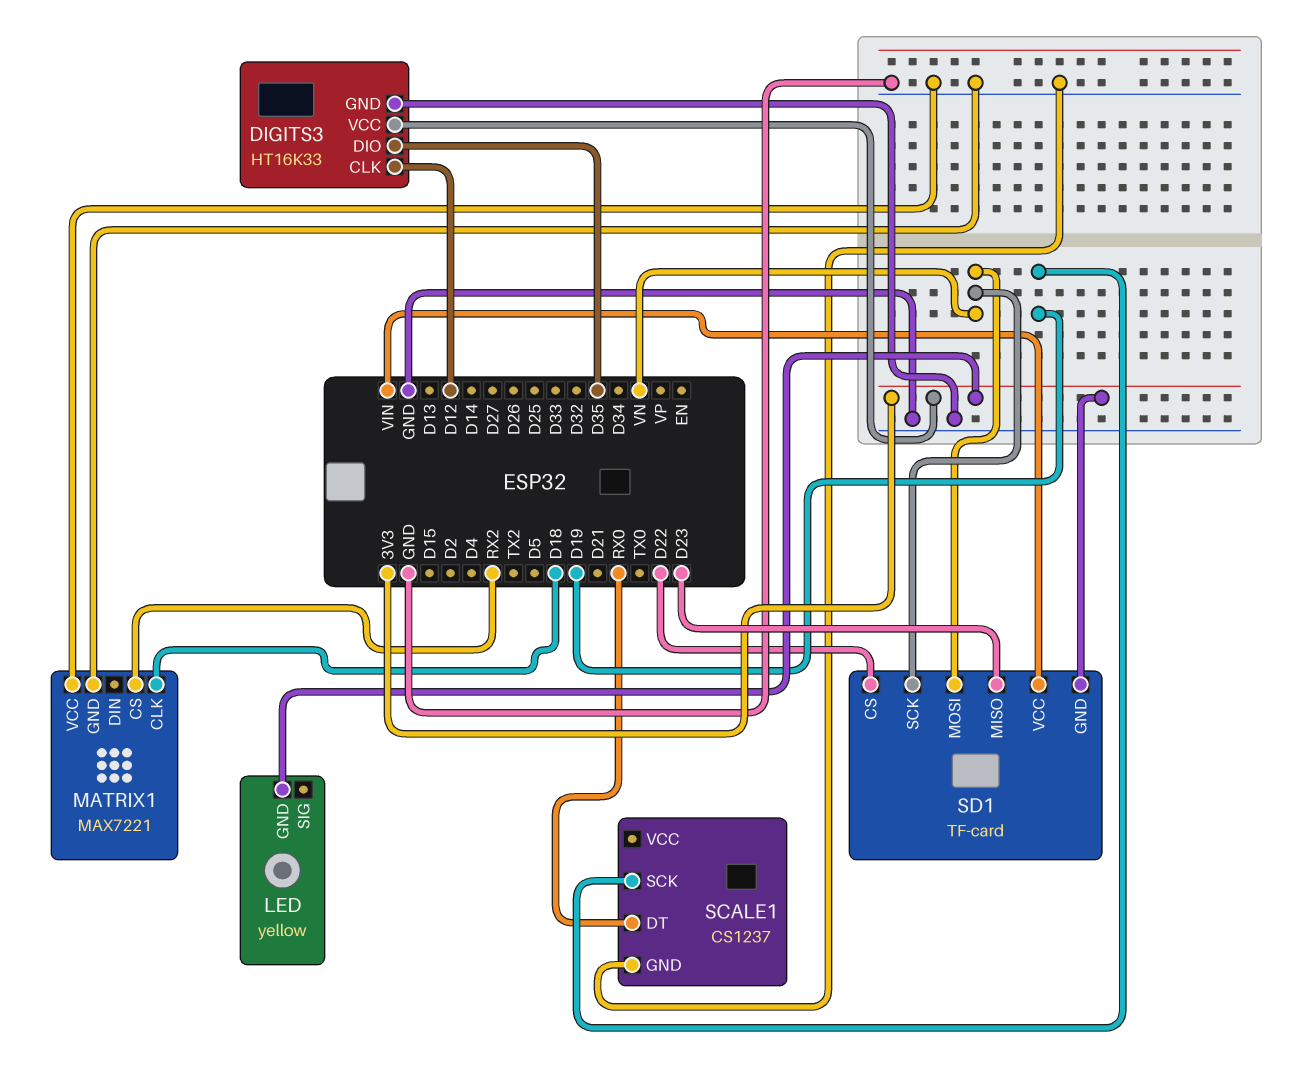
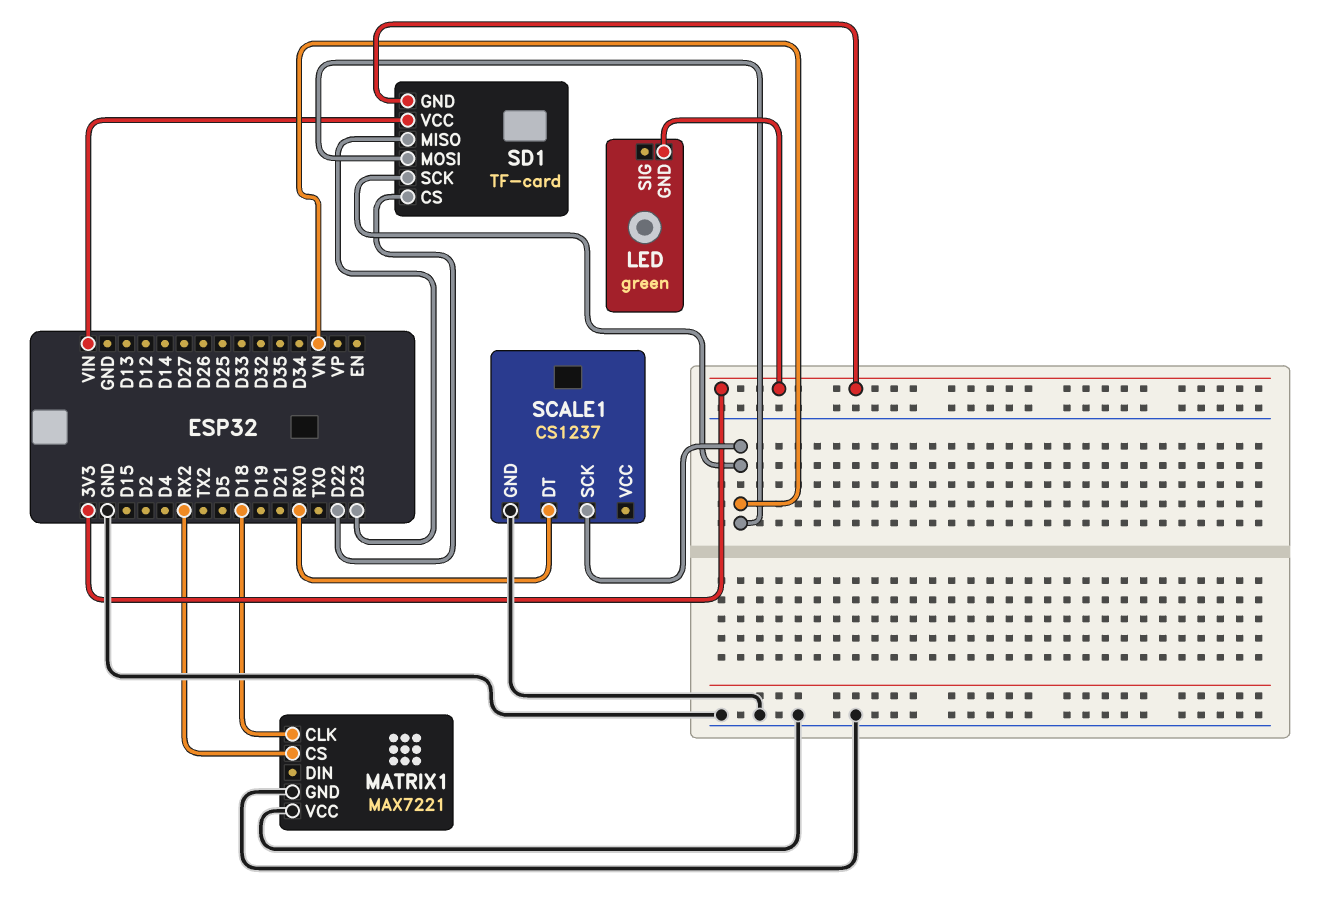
DIGITS3: HT16K33 -> none
DIGITS3 pin CLK: D12 -> none
DIGITS3 pin DIO: D35 -> none
DIGITS3 pin GND: GND -> none
DIGITS3 pin VCC: 3V3 -> none
LED: yellow -> green
SCALE1 pin SCK: D19 -> VN

